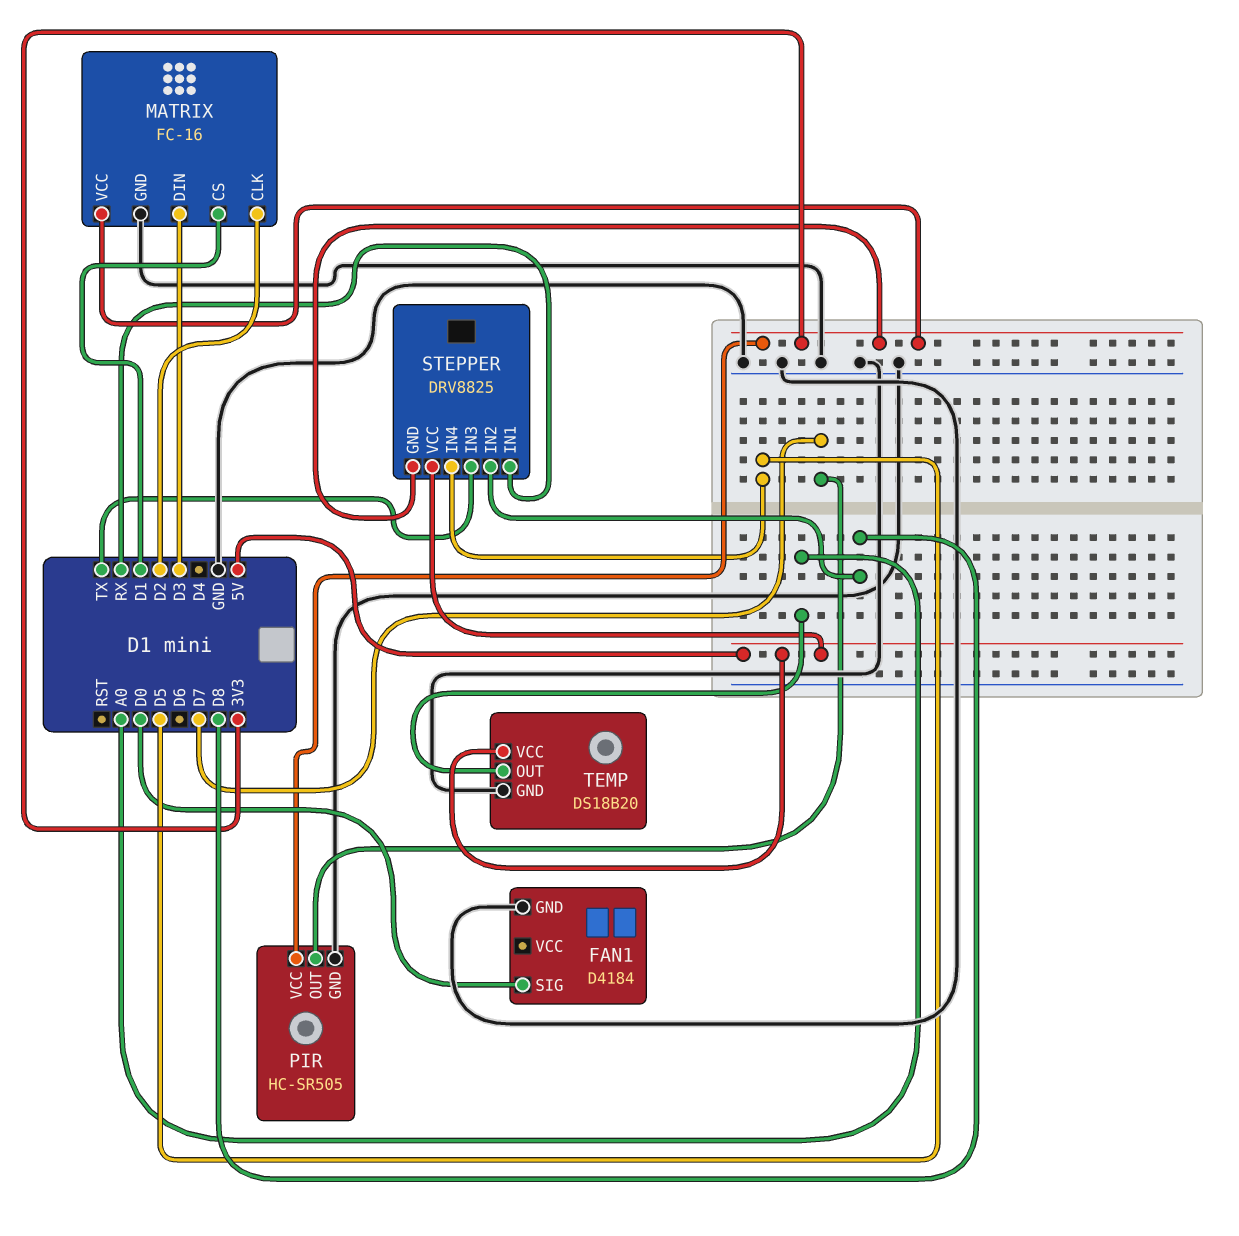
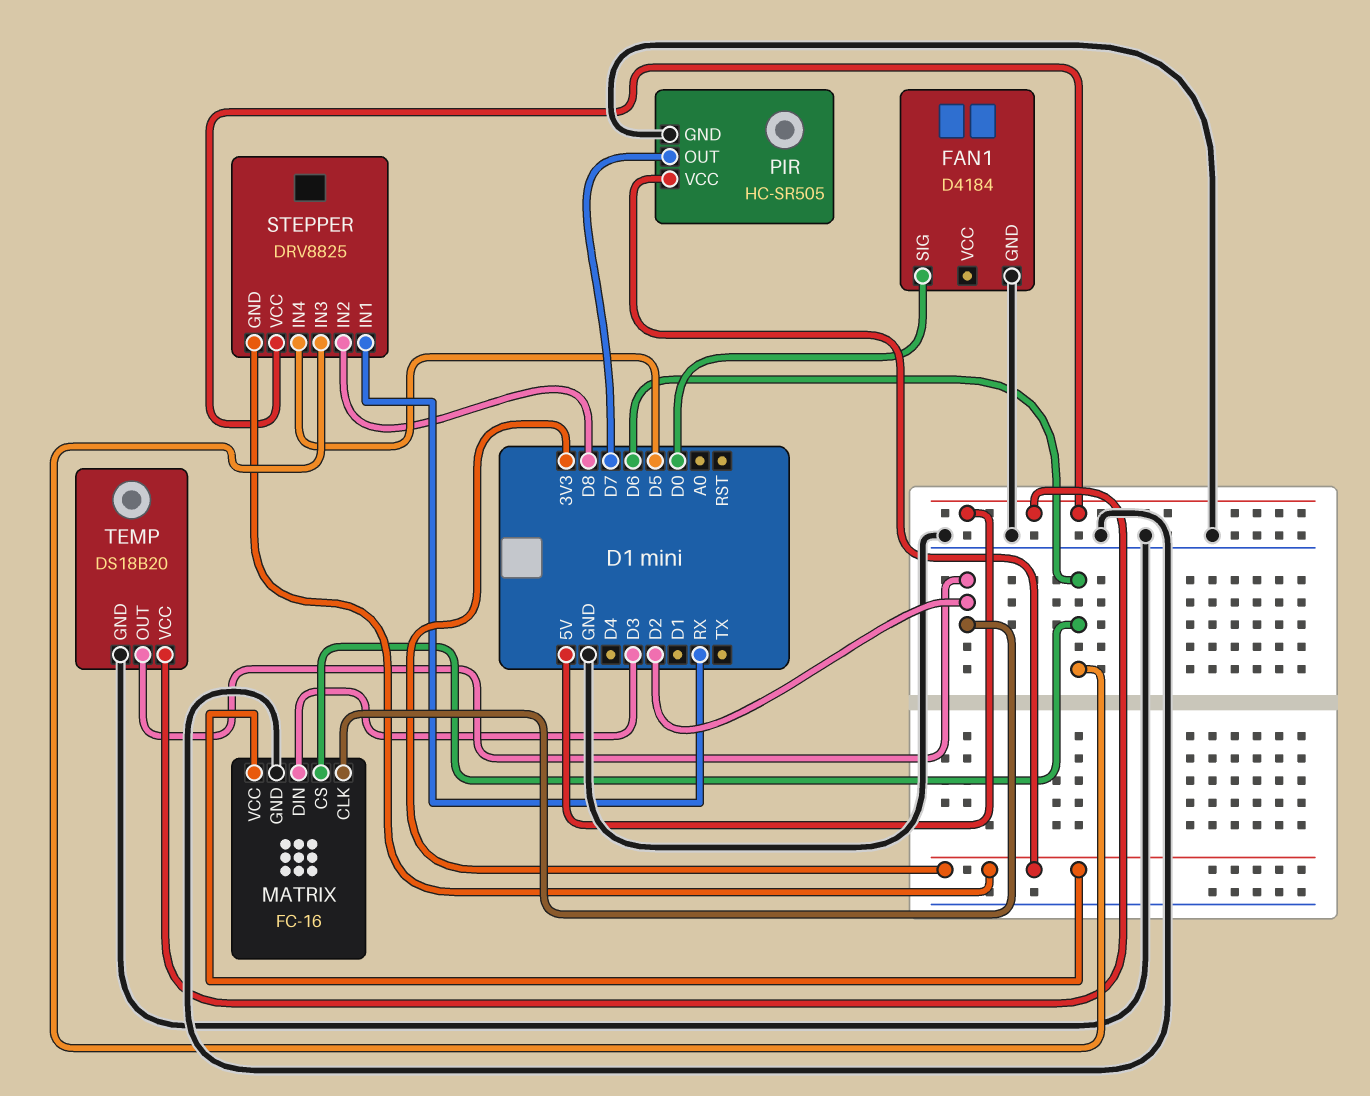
MATRIX pin CS: D1 -> D6
STEPPER pin IN3: TX -> D6
TEMP pin OUT: A0 -> D2

